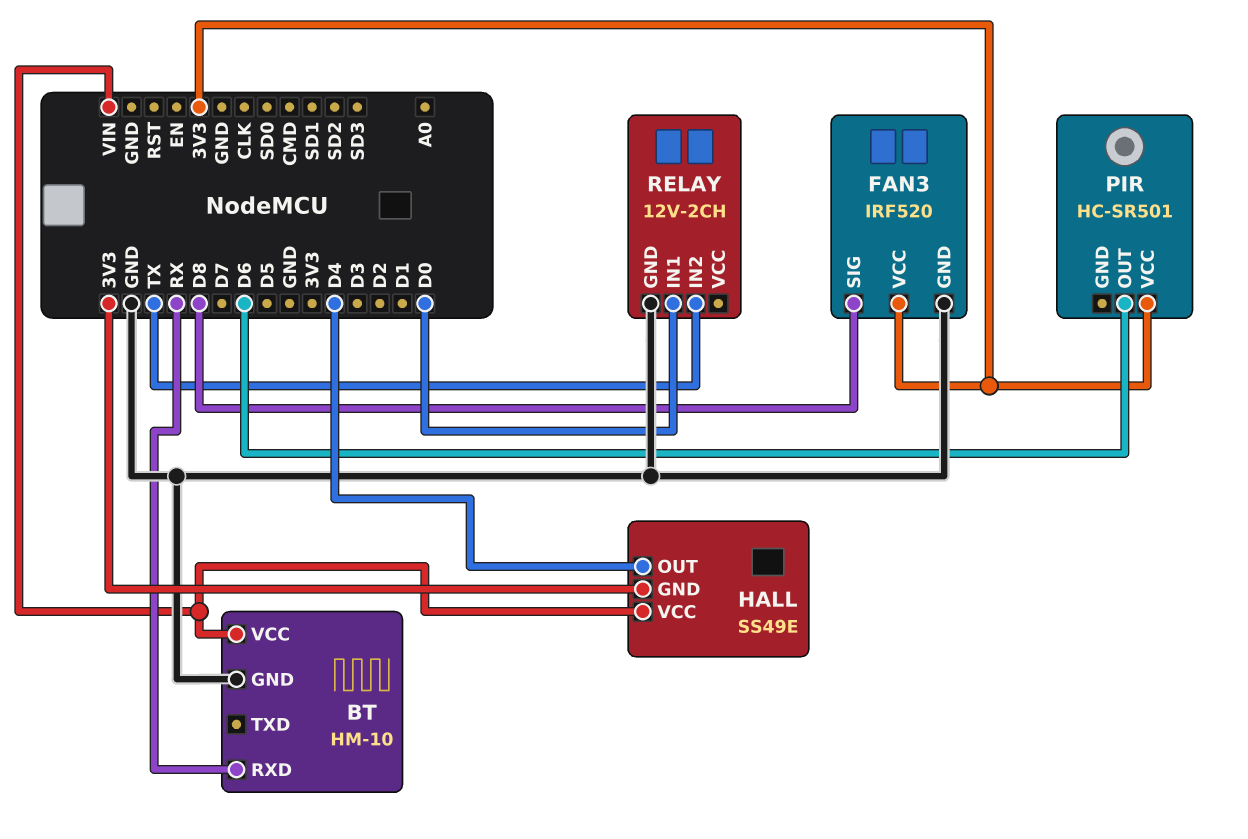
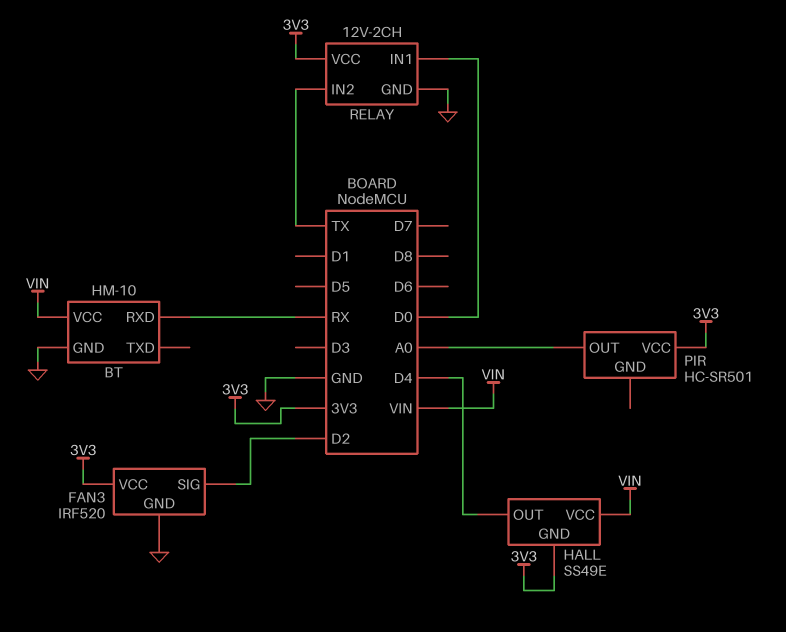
FAN3 pin SIG: D8 -> D2
PIR pin OUT: D6 -> A0
RELAY pin VCC: none -> 3V3

